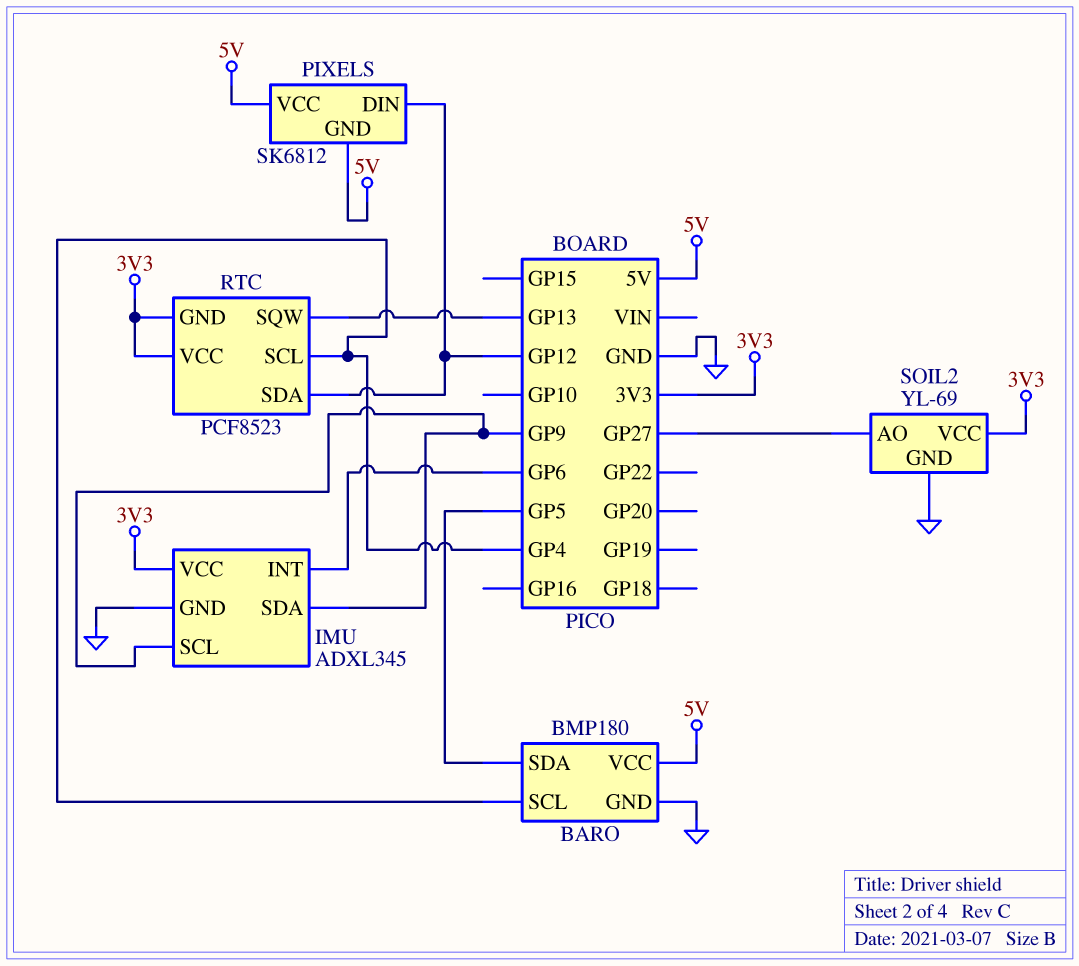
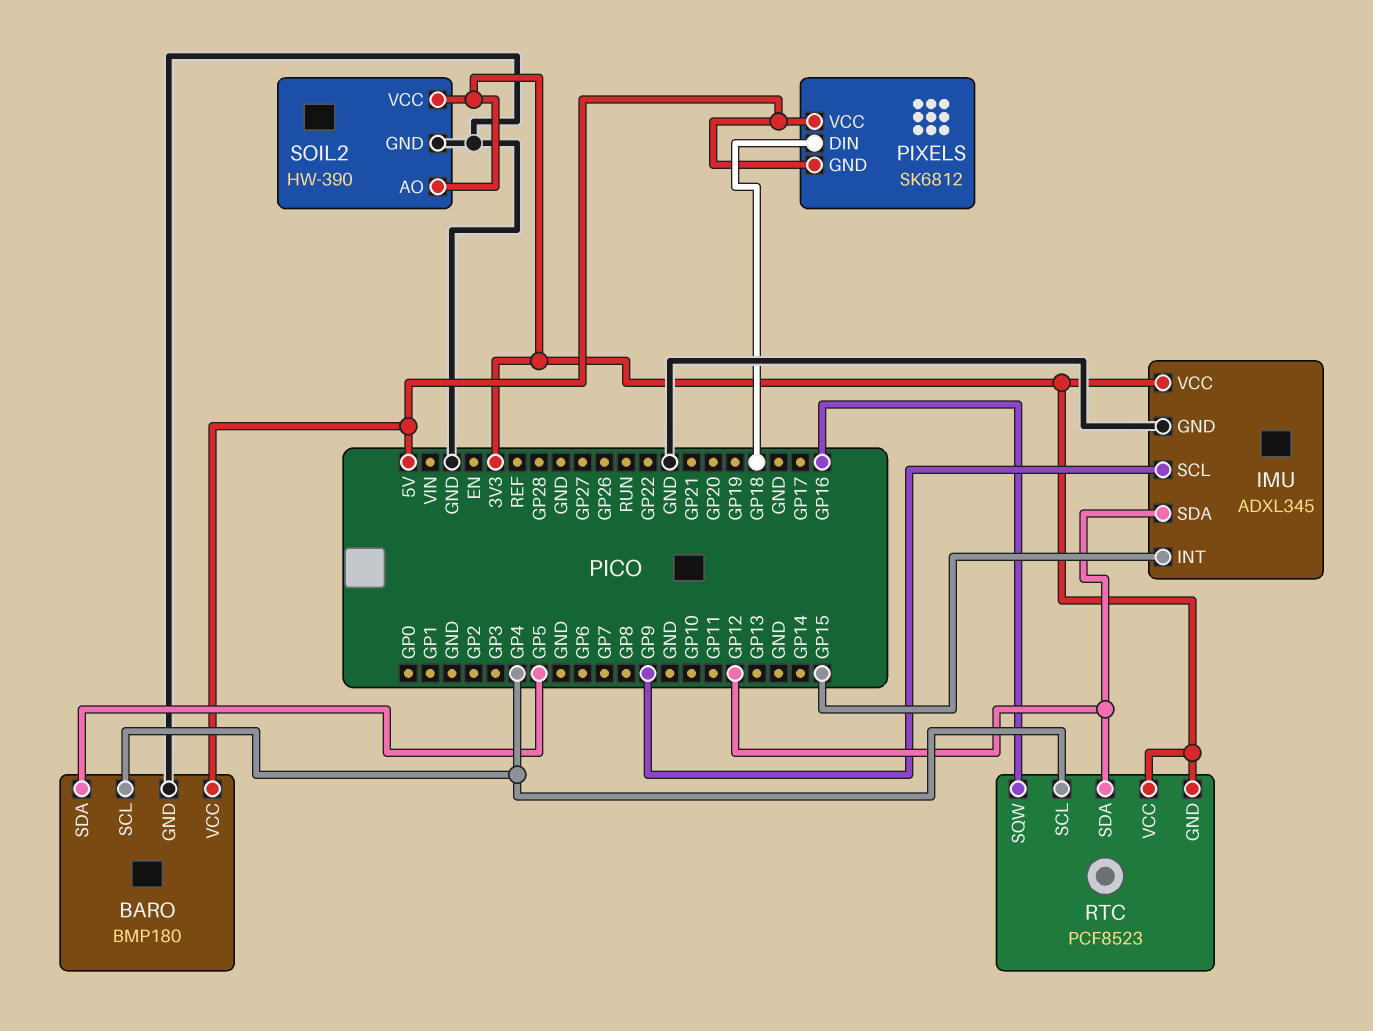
IMU pin INT: GP6 -> GP15
IMU pin SDA: GP9 -> GP12
PIXELS pin DIN: GP12 -> GP18
RTC pin SQW: GP13 -> GP16
SOIL2: YL-69 -> HW-390
SOIL2 pin AO: GP27 -> 3V3

